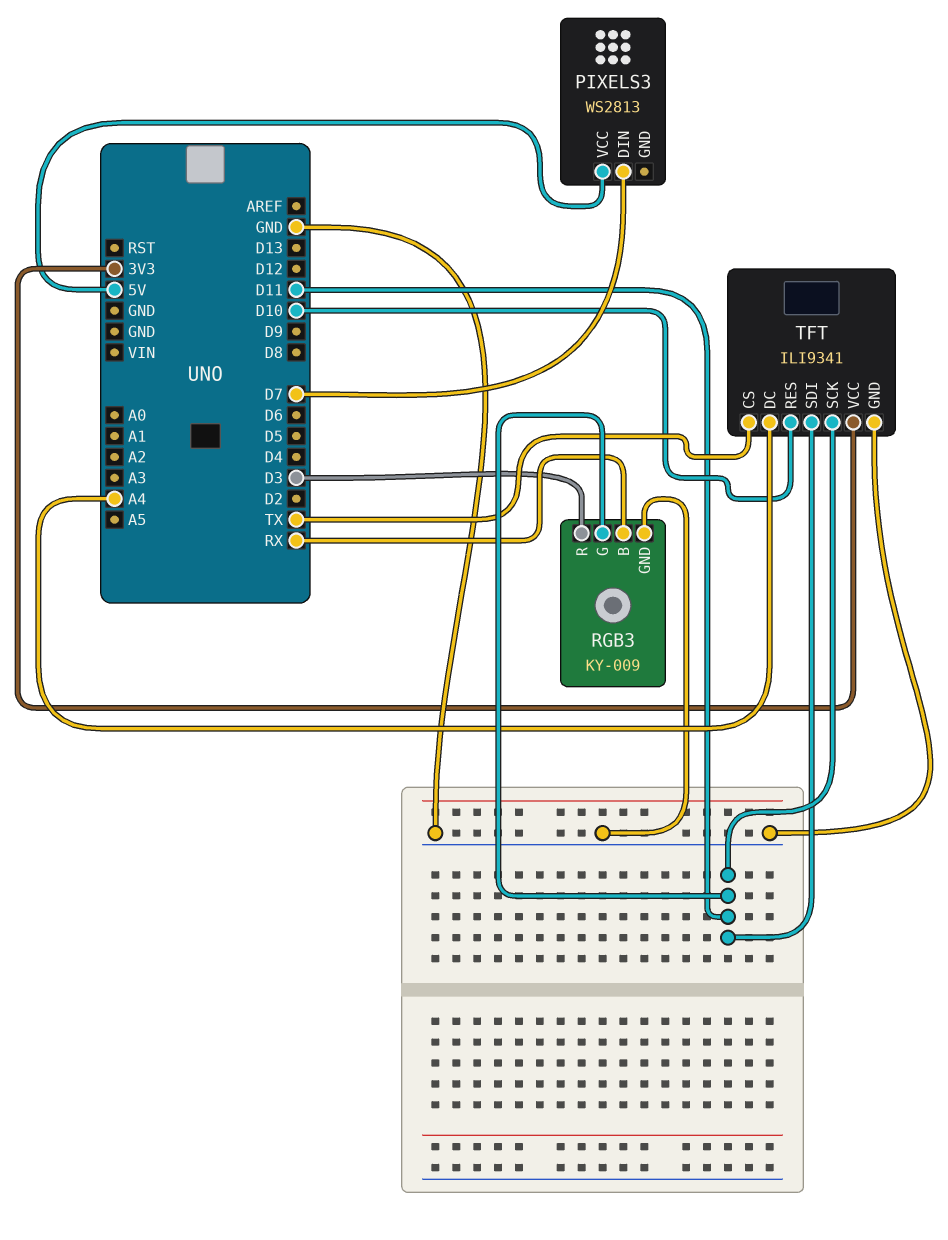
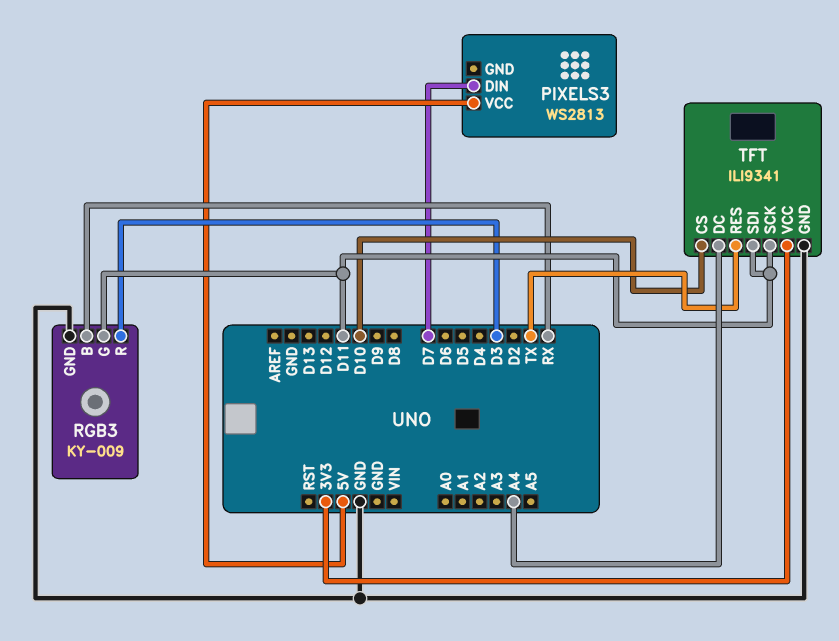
TFT pin CS: TX -> D10
TFT pin RES: D10 -> TX

